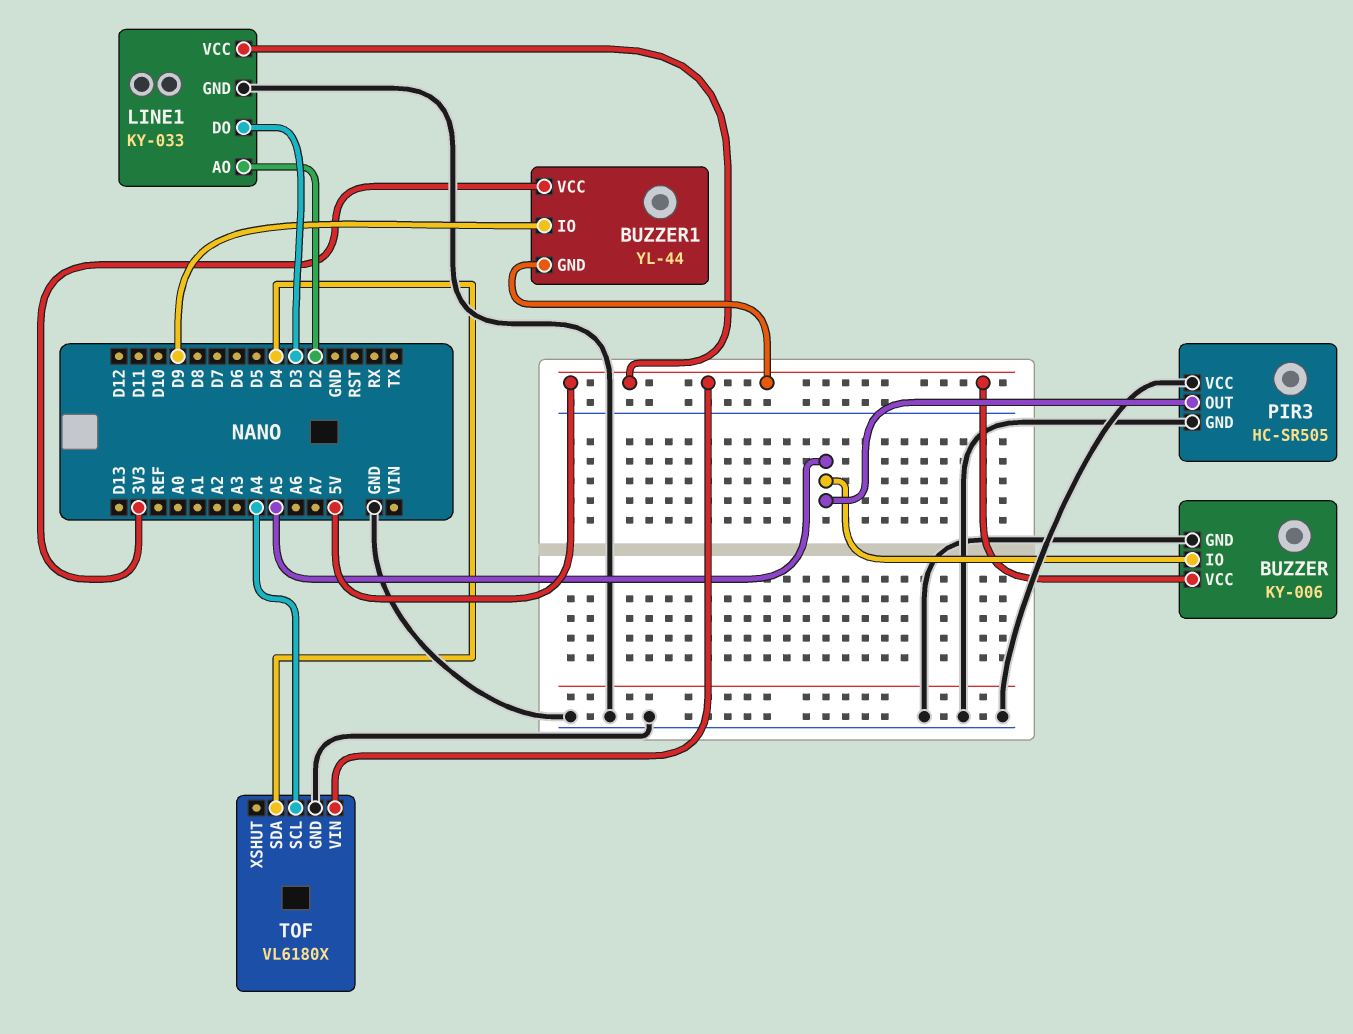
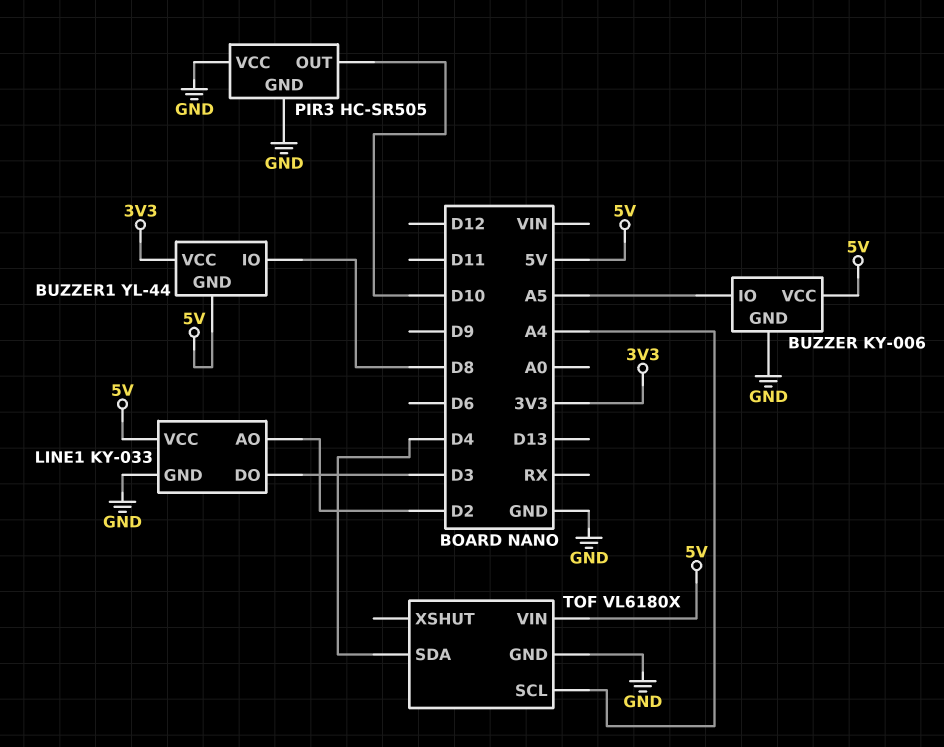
BUZZER1 pin IO: D9 -> D8
PIR3 pin OUT: A5 -> D10

